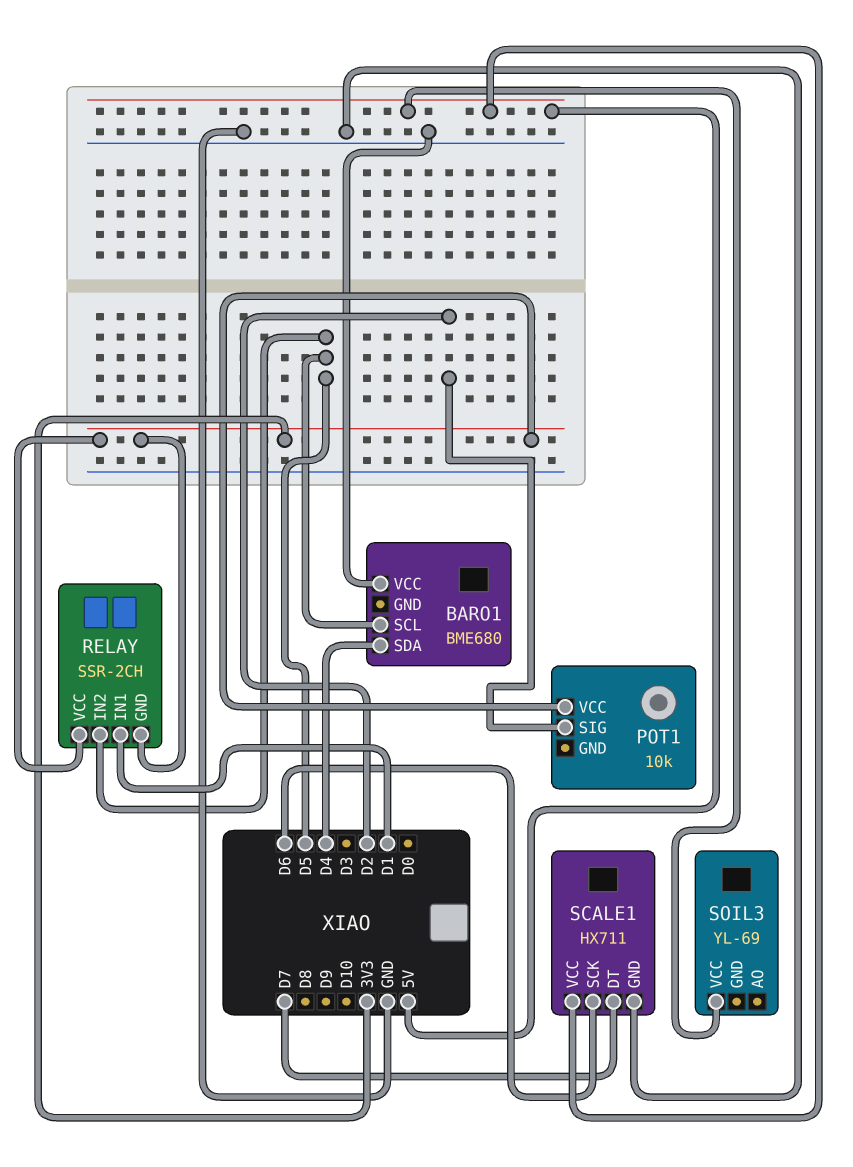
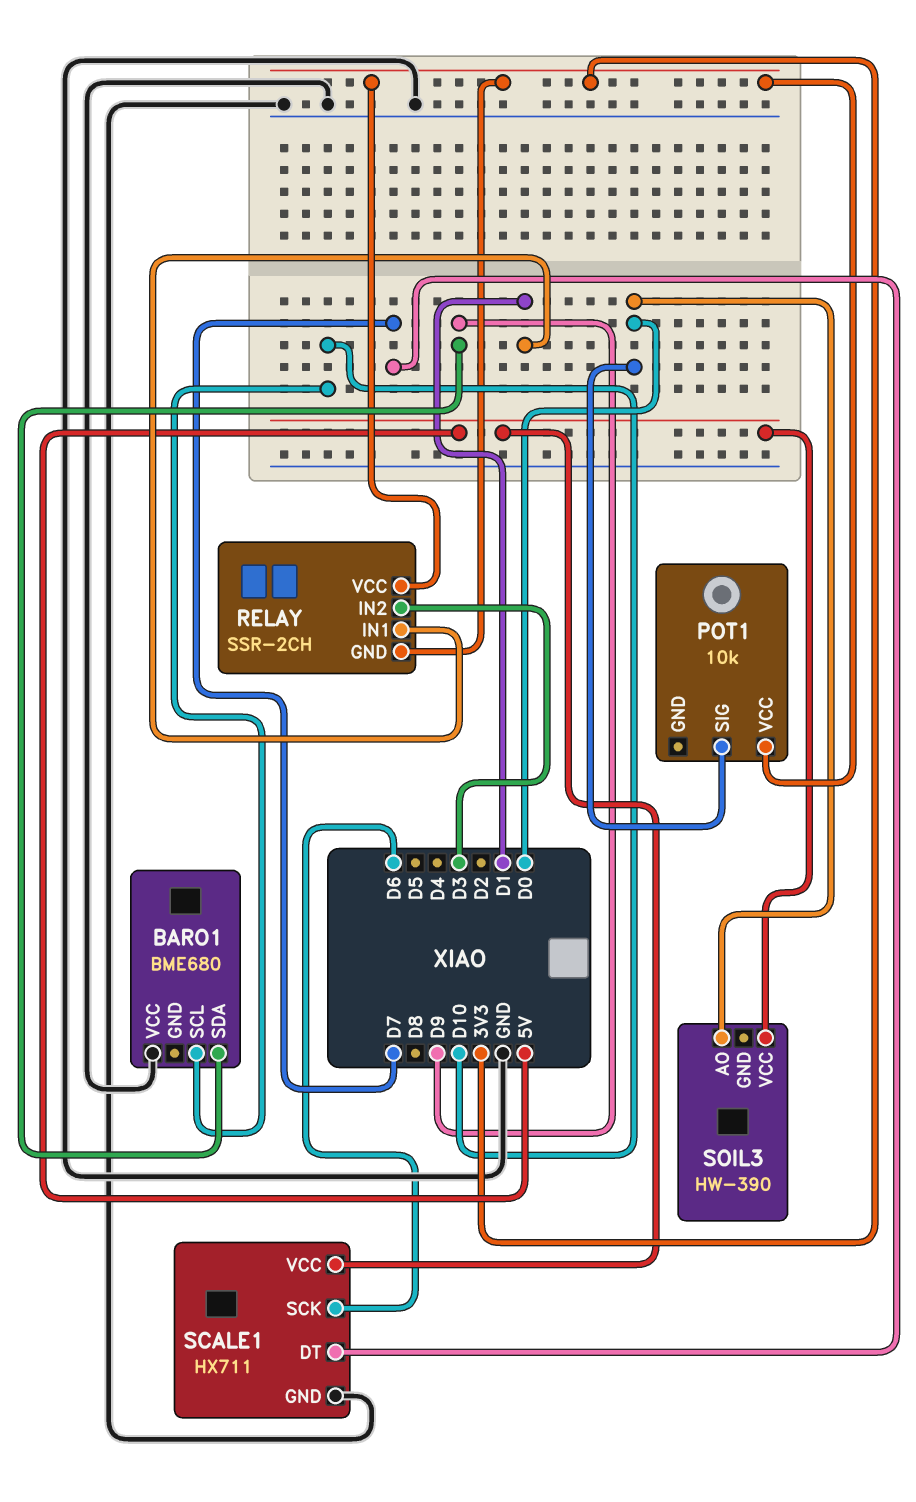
BARO1 pin SCL: D5 -> D10
BARO1 pin SDA: D4 -> D9
POT1 pin SIG: D2 -> D0
RELAY pin IN2: D5 -> D3
SOIL3: YL-69 -> HW-390
SOIL3 pin AO: none -> D0

